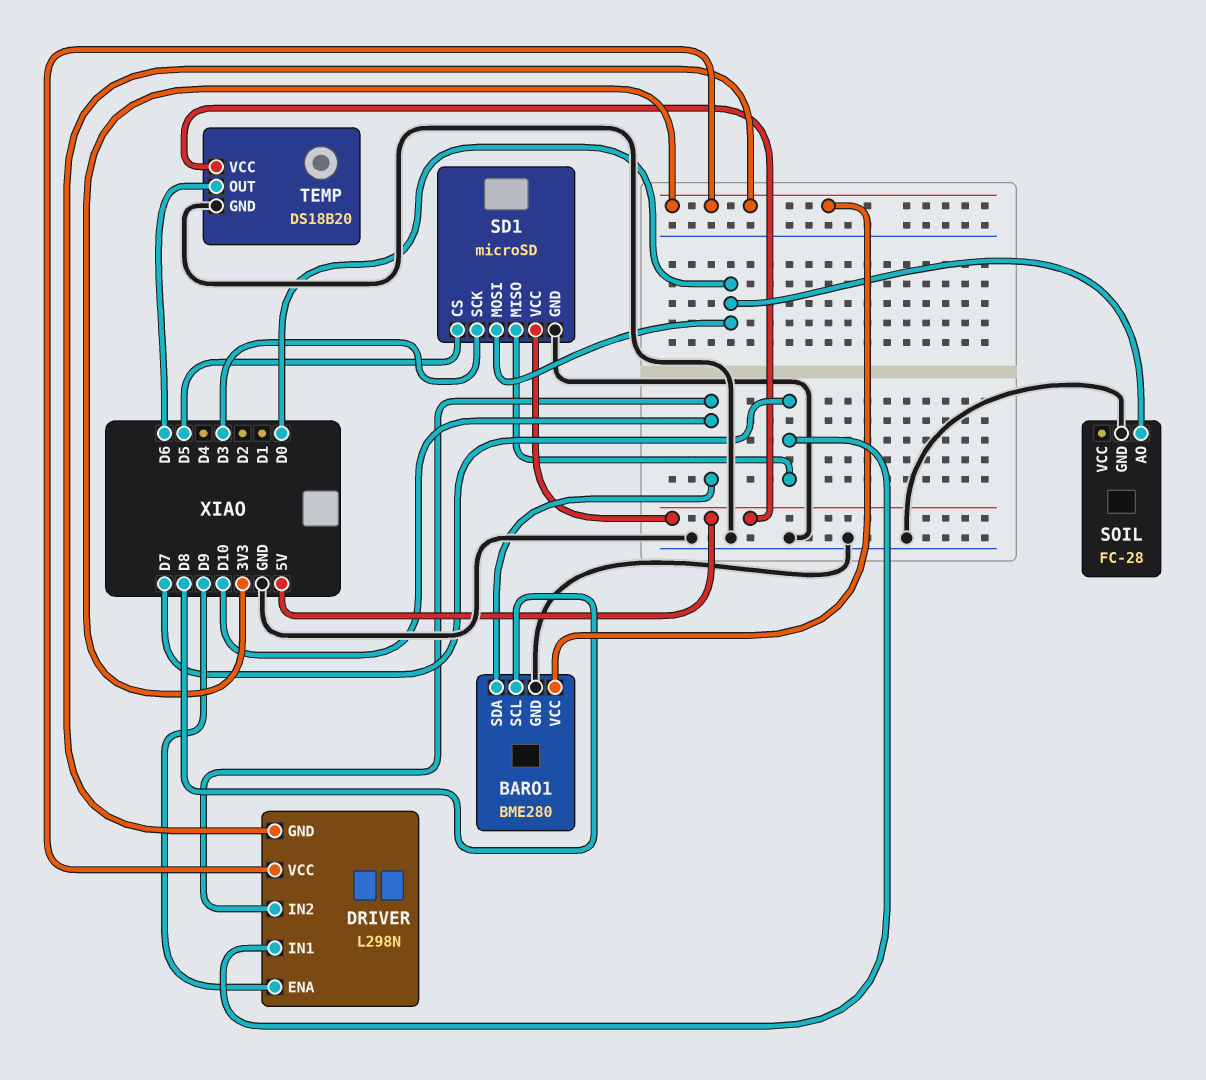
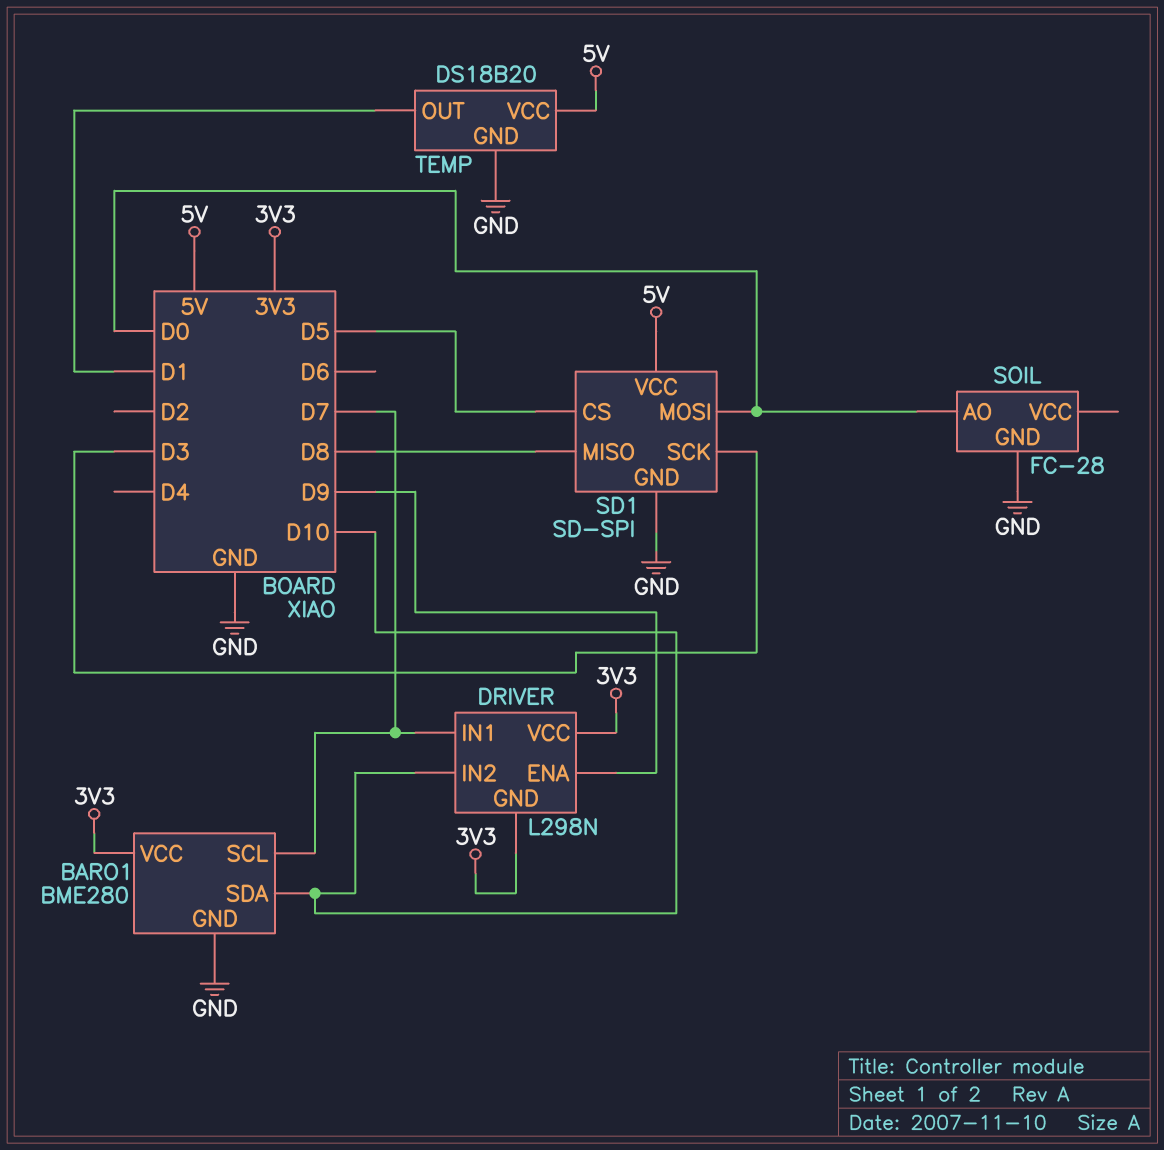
BARO1 pin SCL: D8 -> D7
SD1: microSD -> SD-SPI
SD1 pin MISO: D7 -> D8
TEMP pin OUT: D6 -> D1

